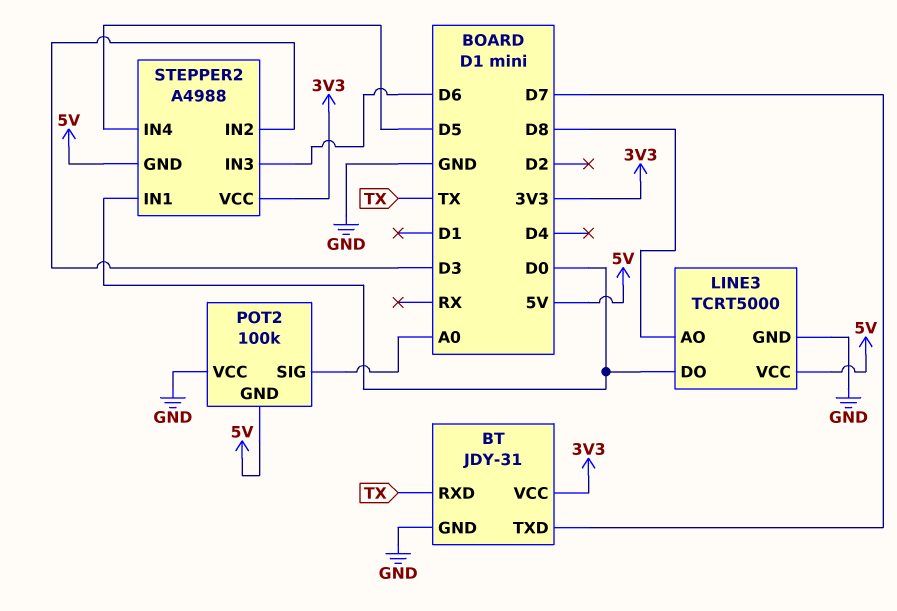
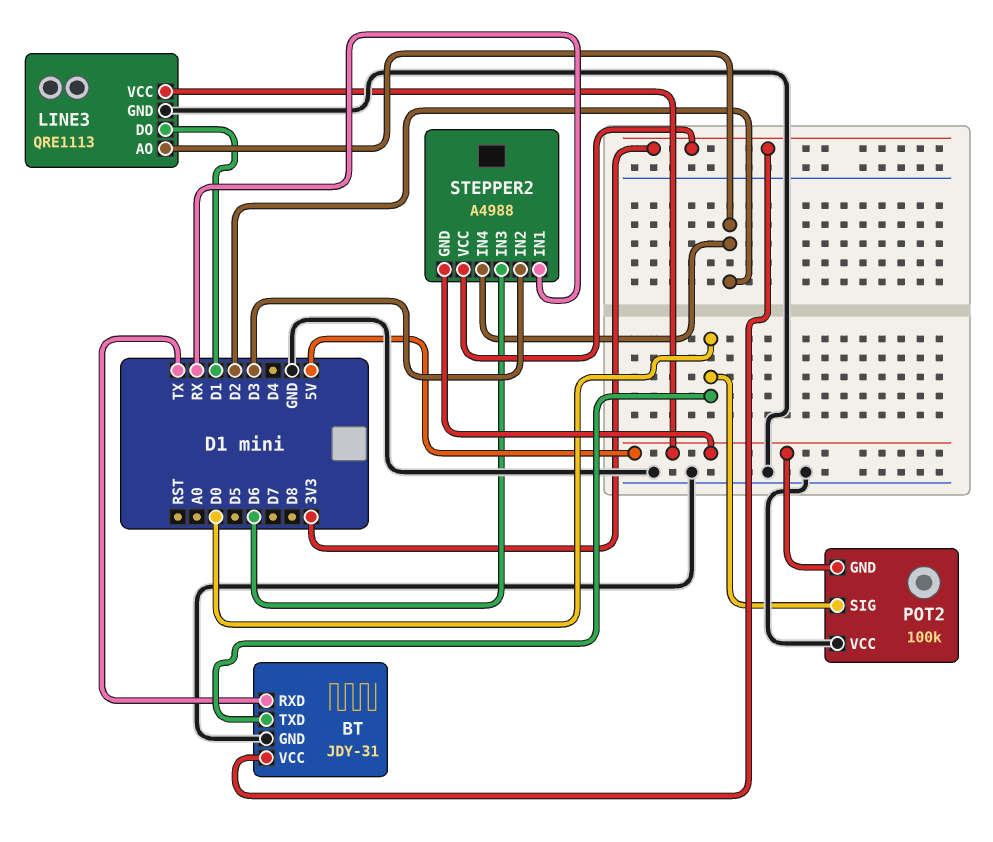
BT pin TXD: D7 -> D0
LINE3: TCRT5000 -> QRE1113
LINE3 pin AO: D8 -> D2
LINE3 pin DO: D0 -> D1
POT2 pin SIG: A0 -> D0
STEPPER2 pin IN1: D0 -> RX
STEPPER2 pin IN4: D5 -> D2

